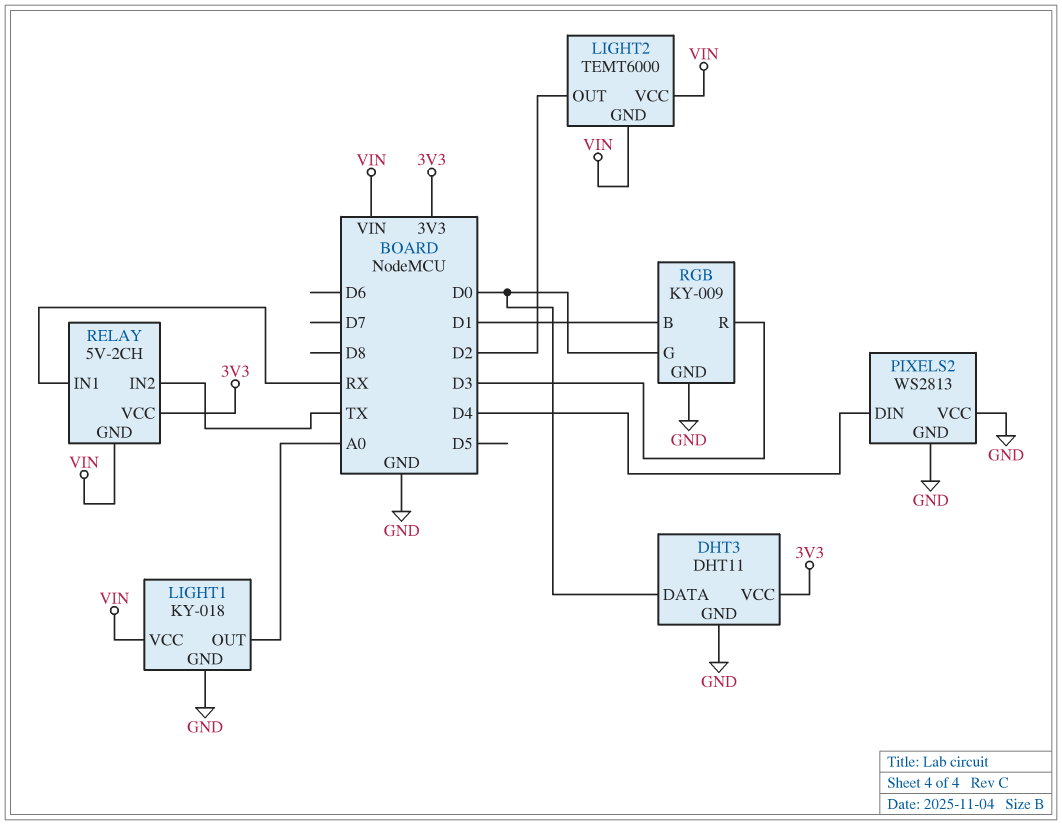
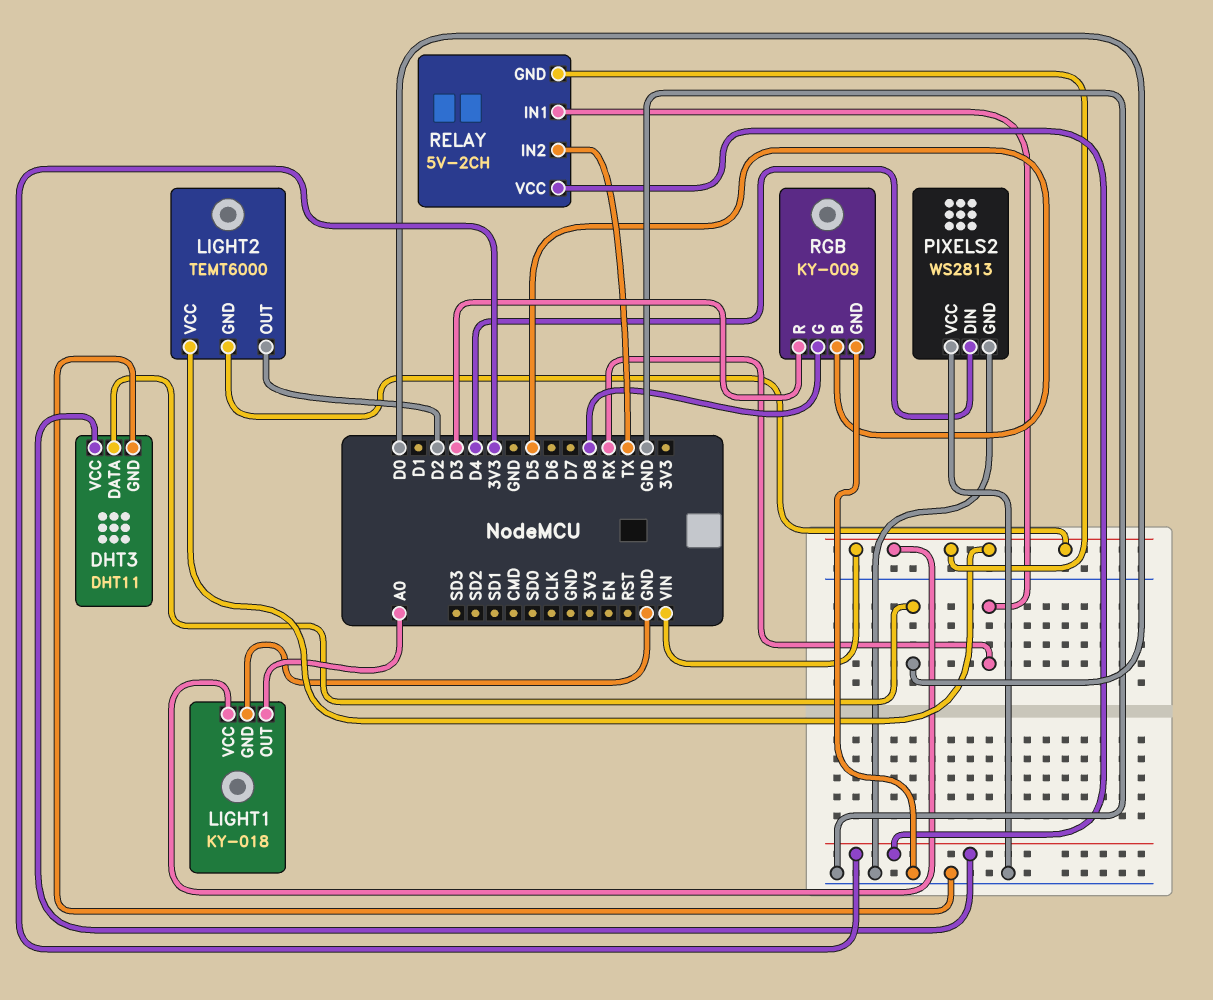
RGB pin B: D1 -> D5
RGB pin G: D0 -> D8

